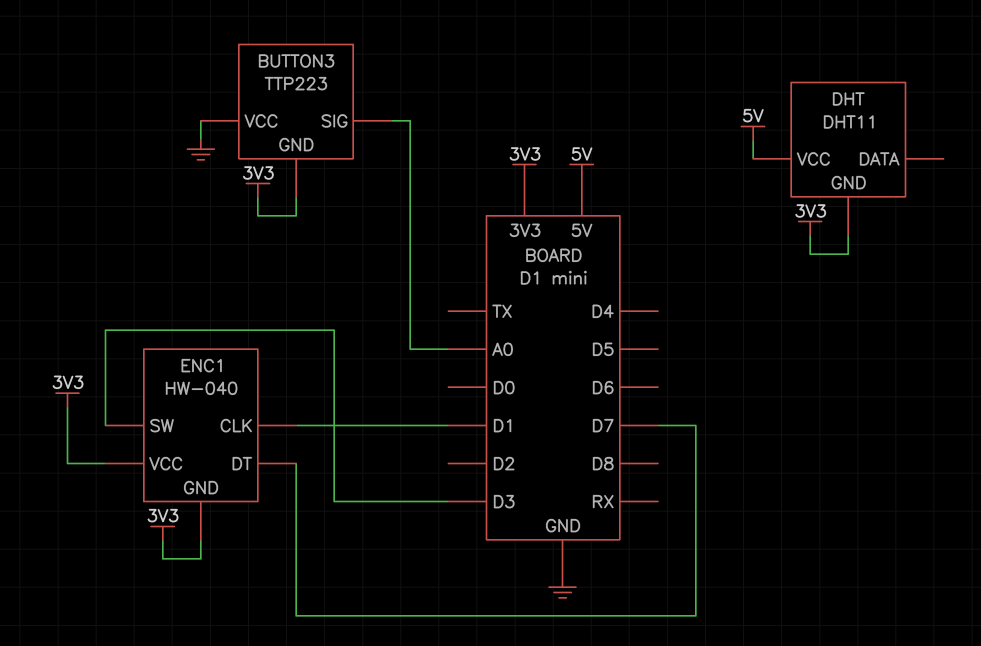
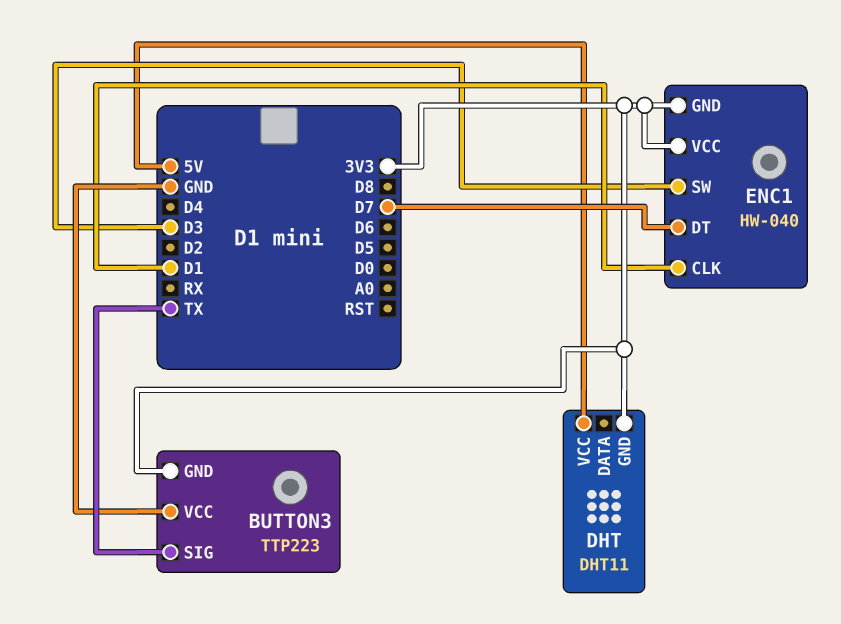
BUTTON3 pin SIG: A0 -> TX

